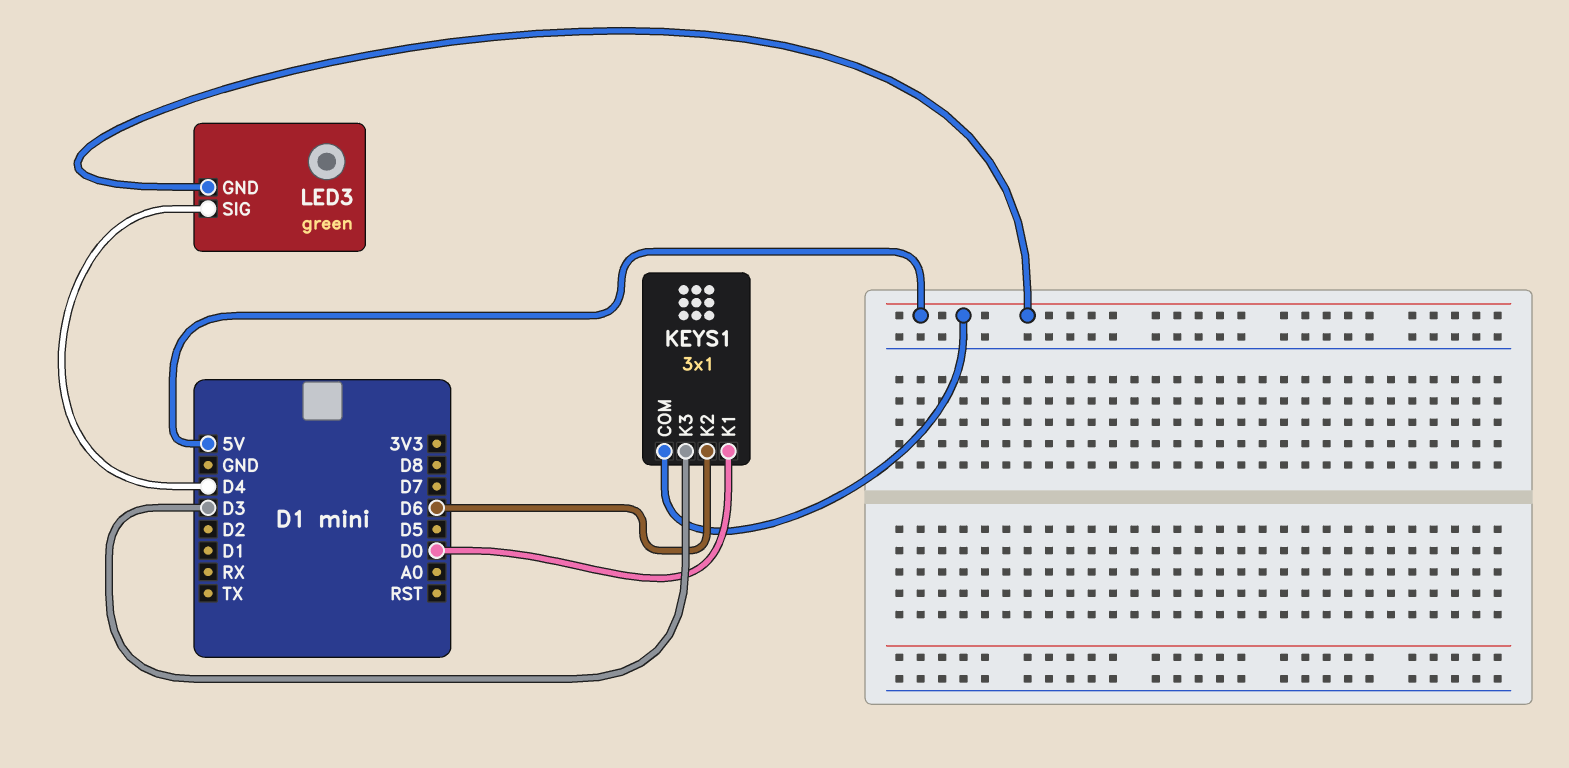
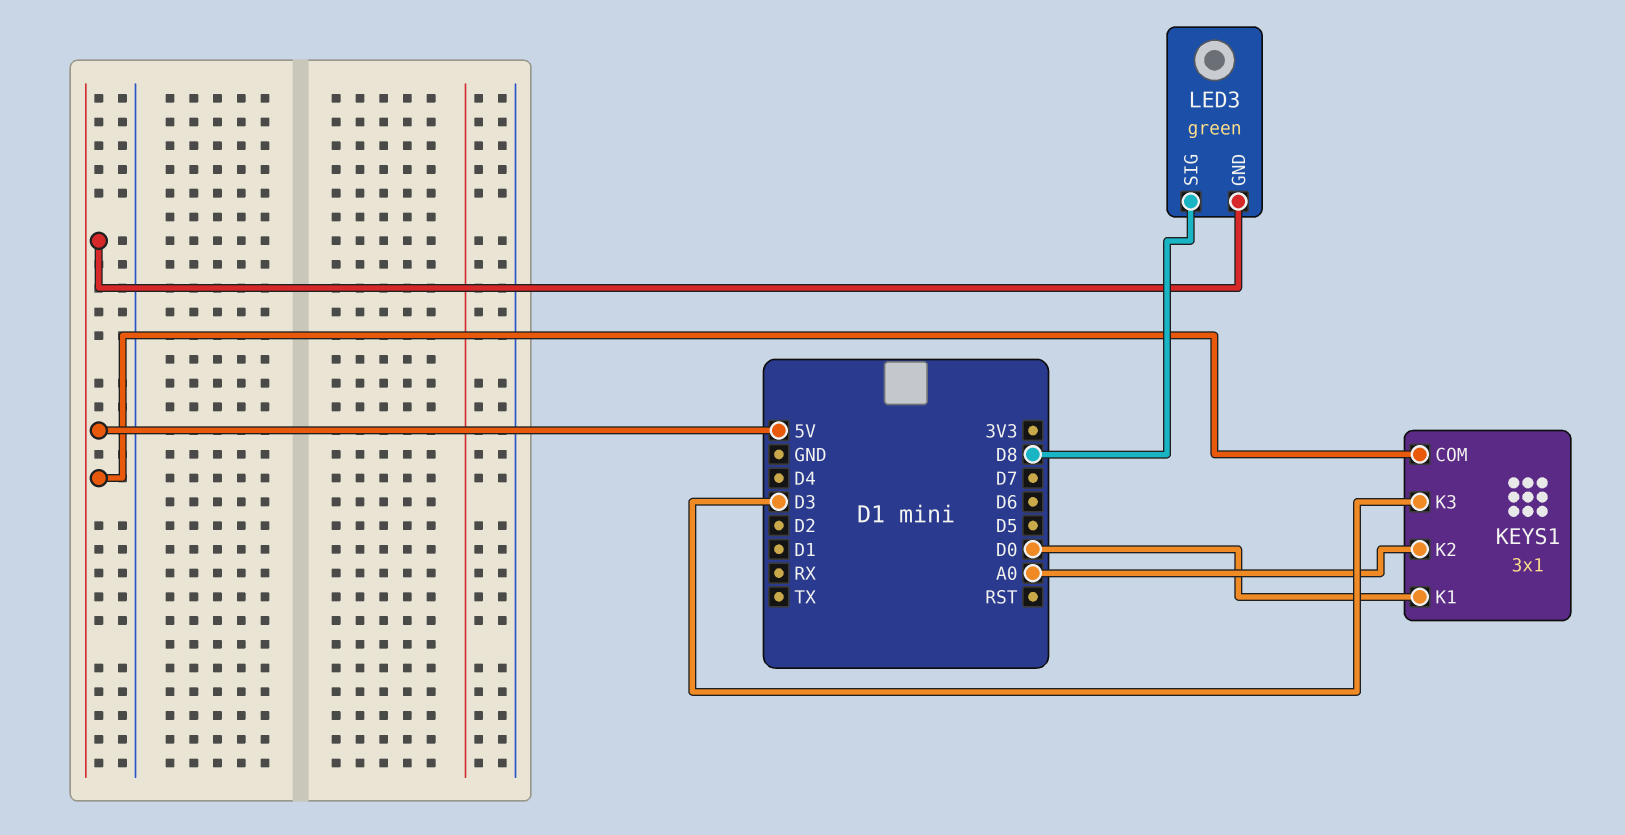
KEYS1 pin K2: D6 -> A0
LED3 pin SIG: D4 -> D8

